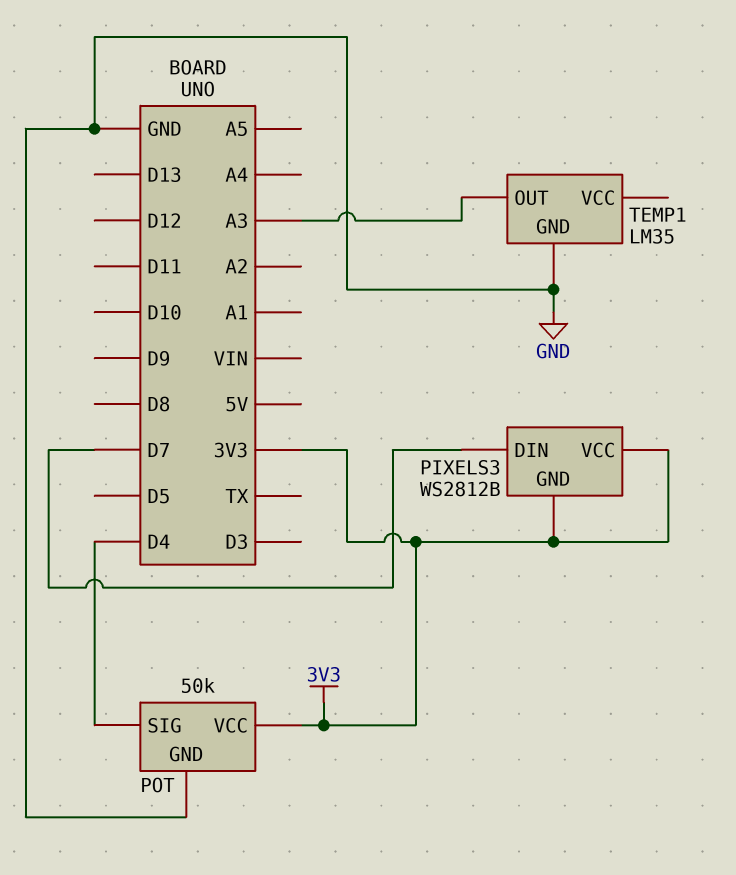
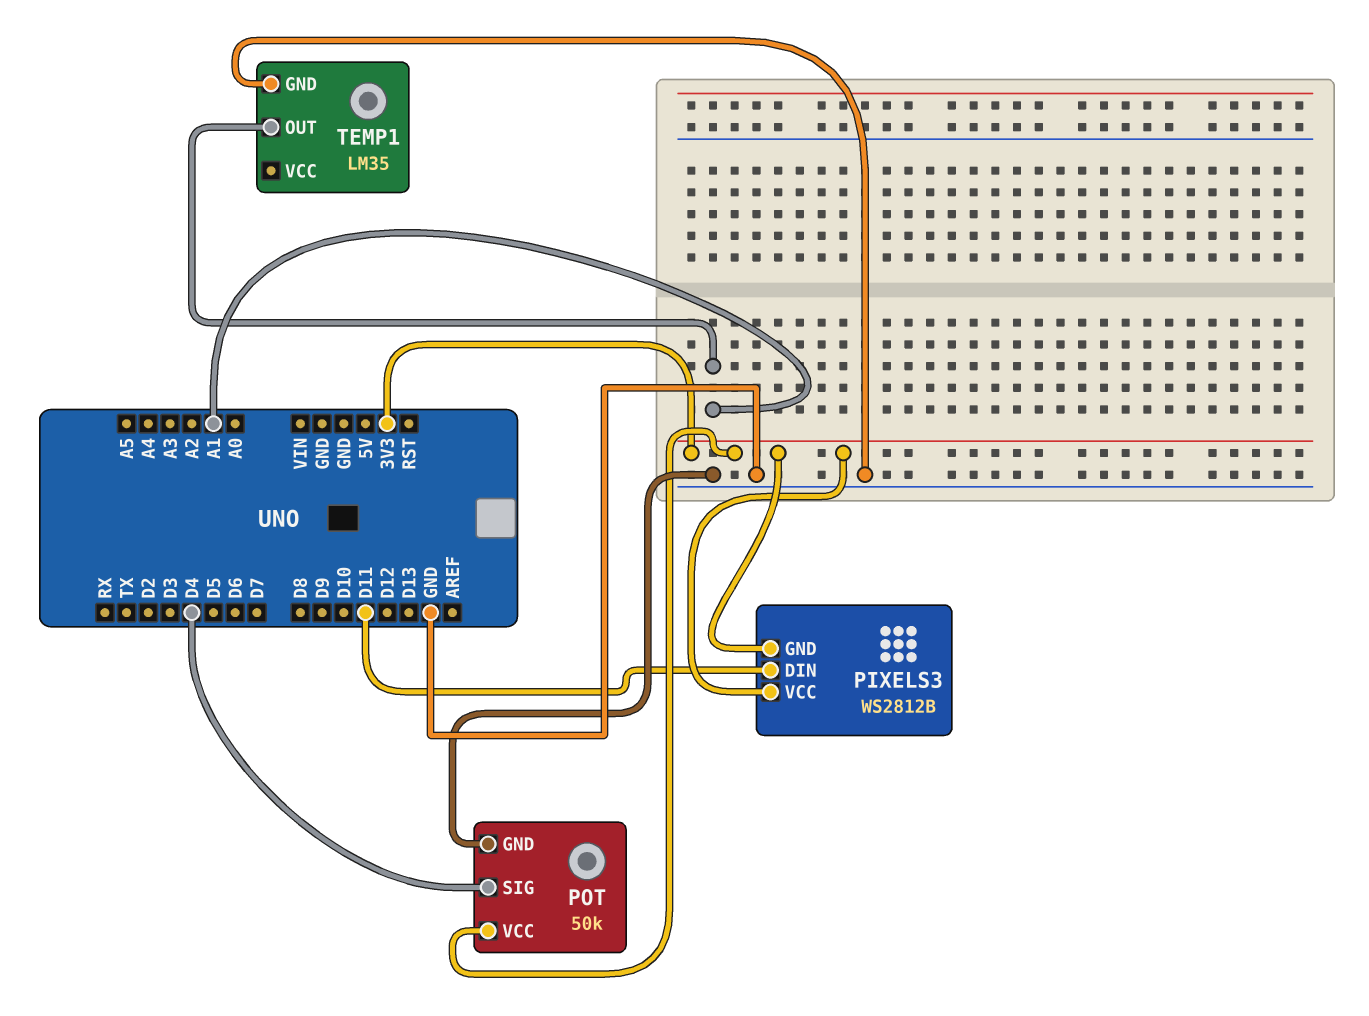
PIXELS3 pin DIN: D7 -> D11
TEMP1 pin OUT: A3 -> A1

